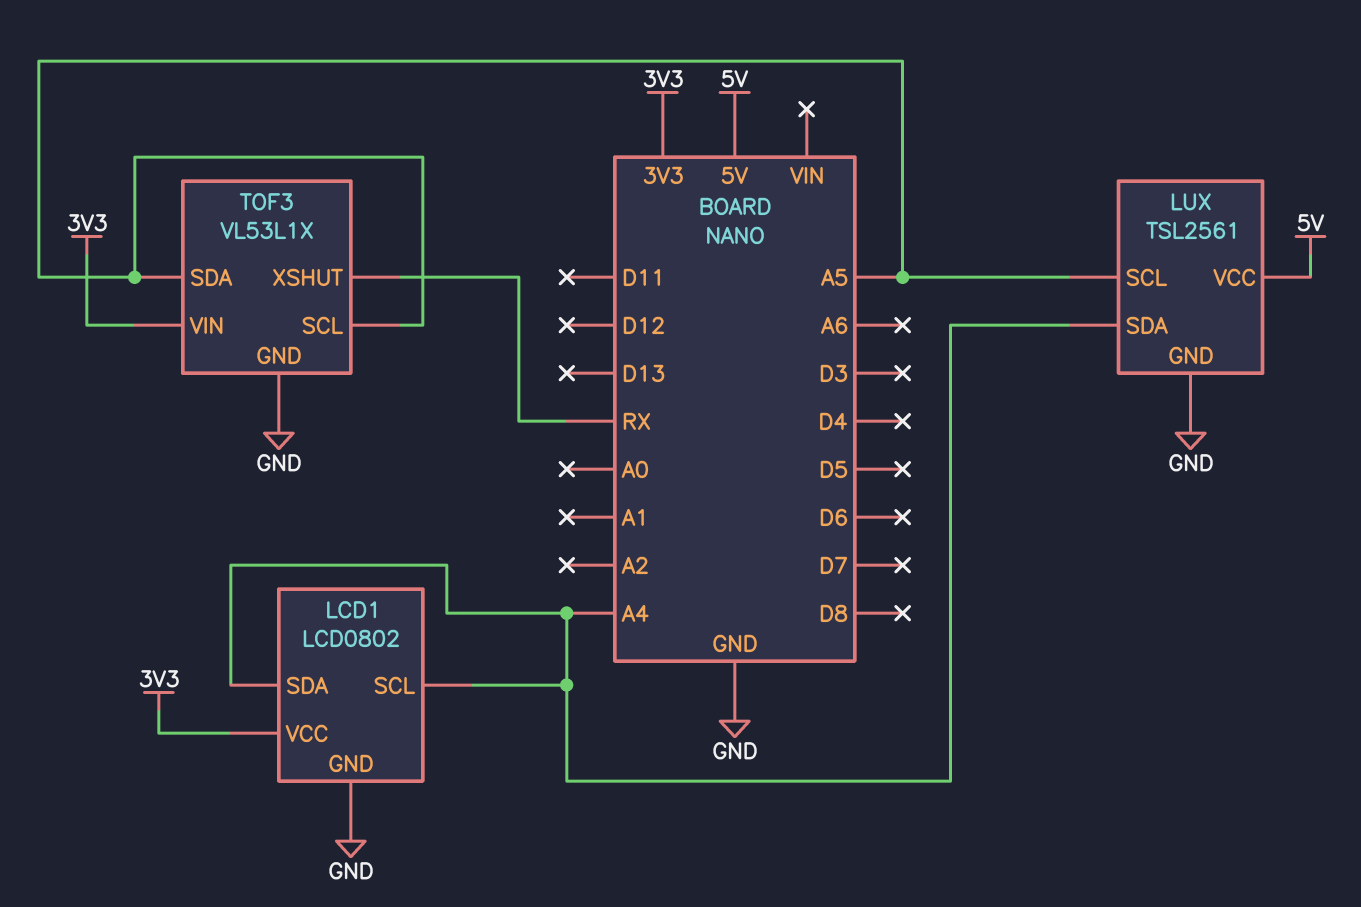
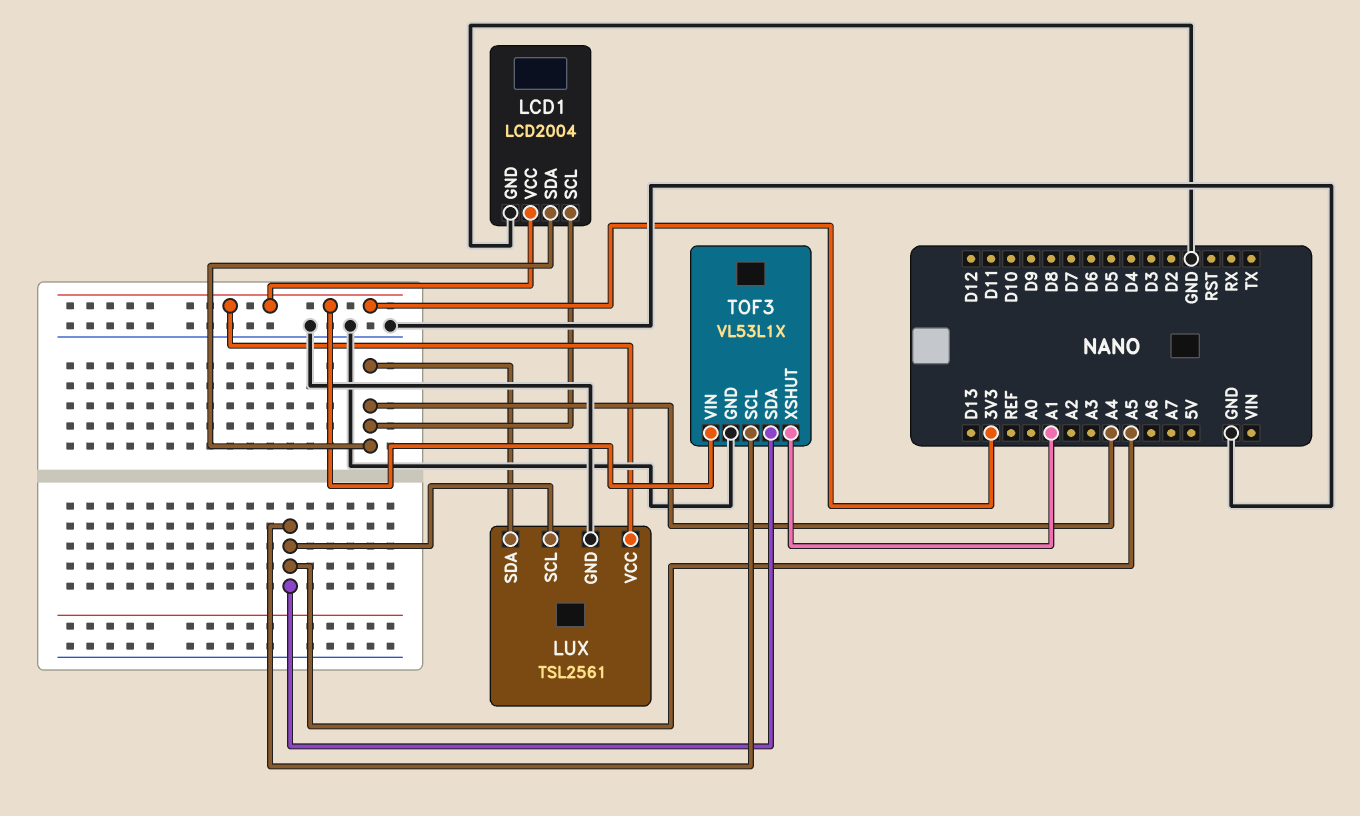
LCD1: LCD0802 -> LCD2004
LUX pin VCC: 5V -> 3V3
TOF3 pin XSHUT: RX -> A1

